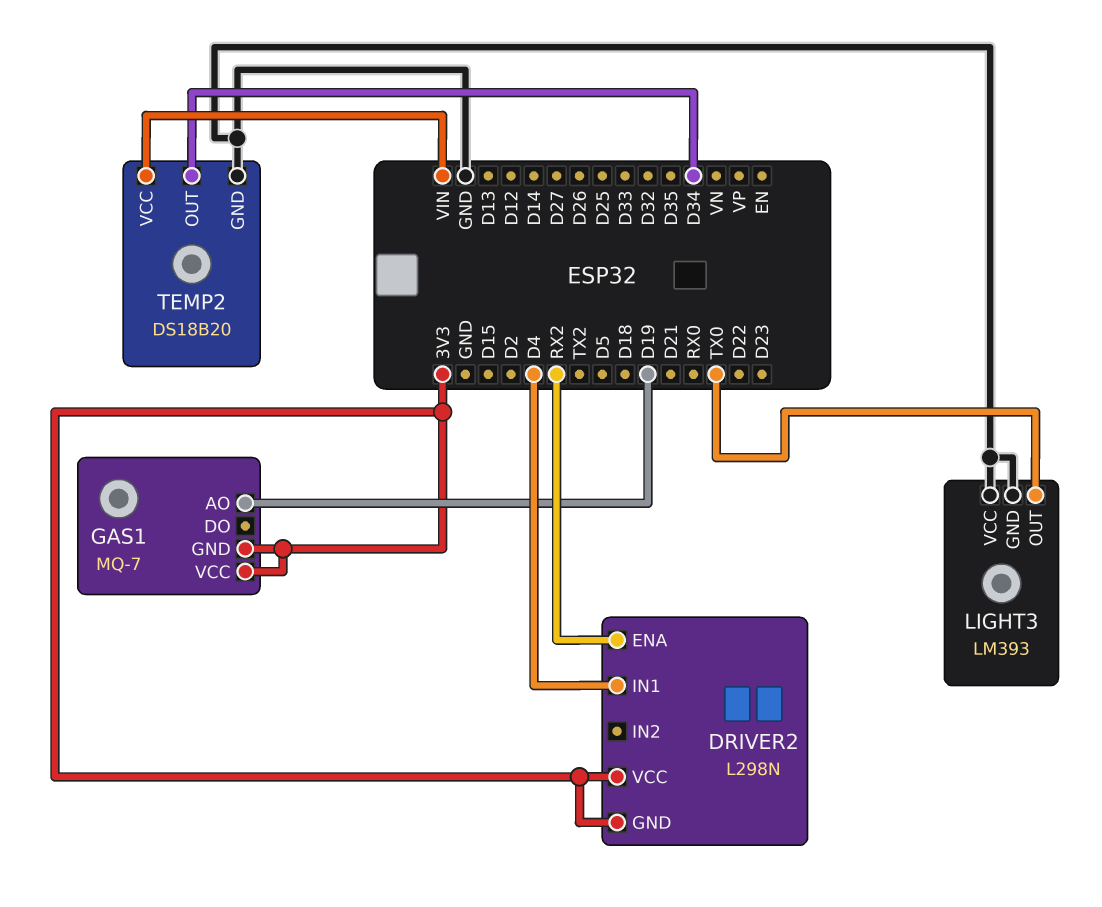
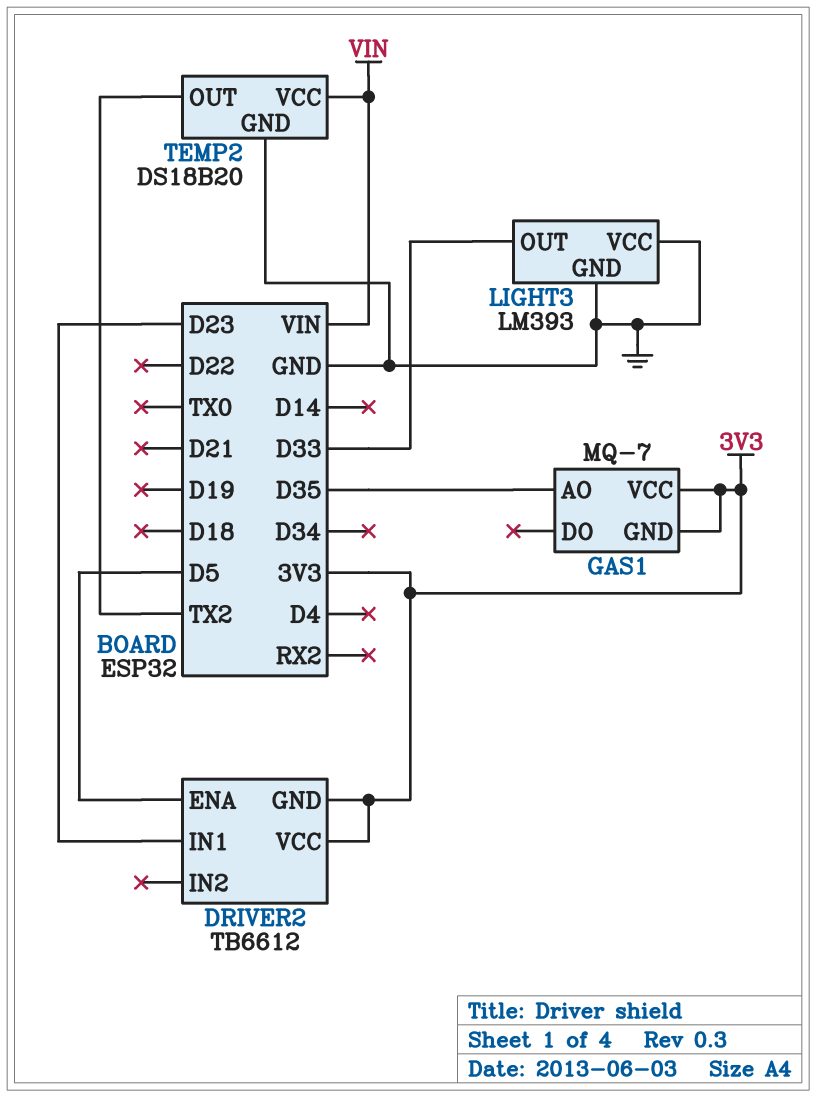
DRIVER2: L298N -> TB6612
DRIVER2 pin ENA: RX2 -> D5
DRIVER2 pin IN1: D4 -> D23
GAS1 pin AO: D19 -> D35
LIGHT3 pin OUT: TX0 -> D33
TEMP2 pin OUT: D34 -> TX2

